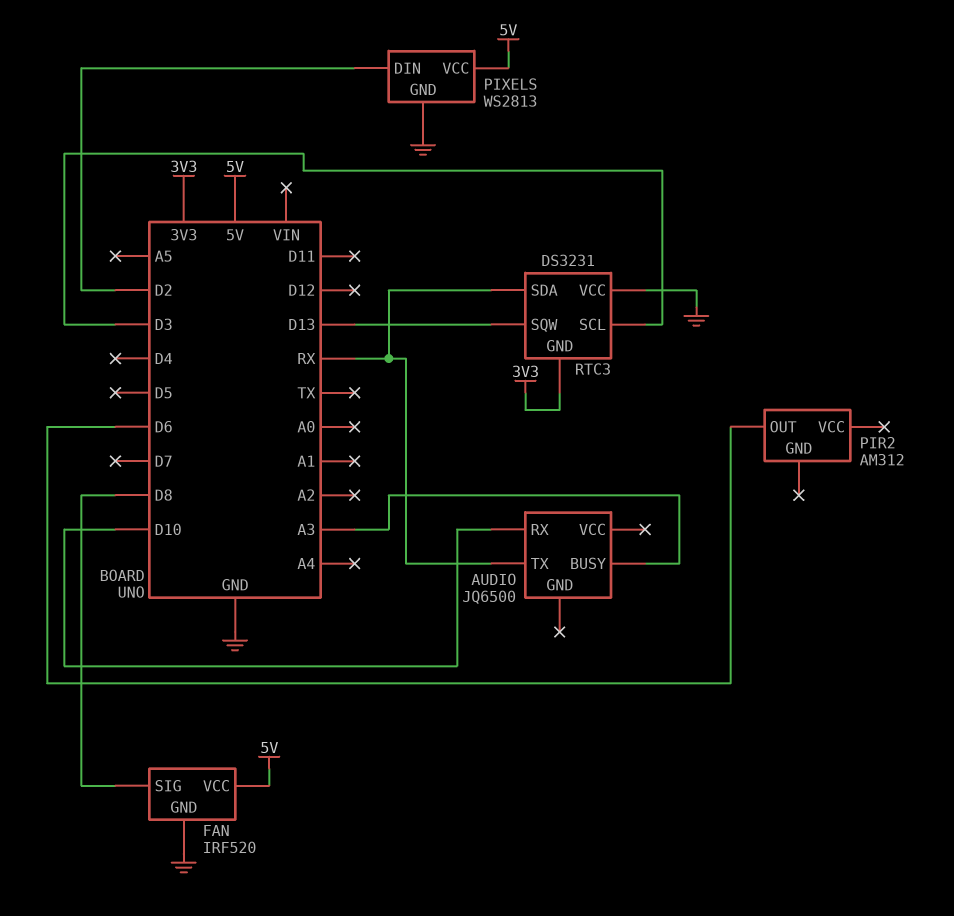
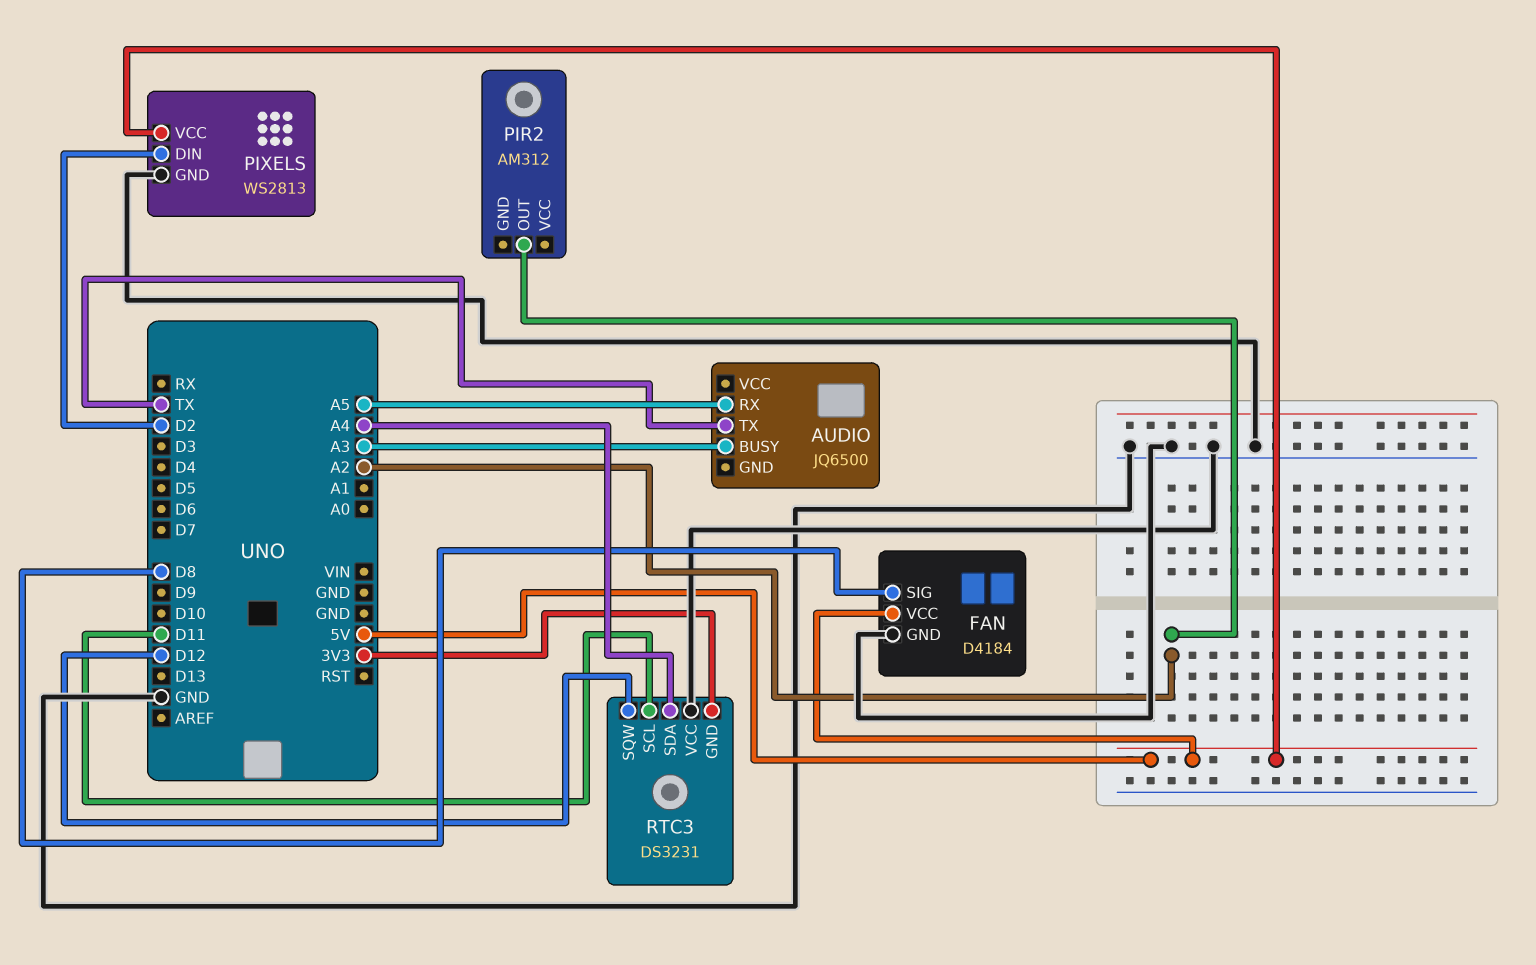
AUDIO pin RX: D10 -> A5
AUDIO pin TX: RX -> TX
FAN: IRF520 -> D4184
PIR2 pin OUT: D6 -> A2
RTC3 pin SCL: D3 -> D11
RTC3 pin SDA: RX -> A4
RTC3 pin SQW: D13 -> D12

